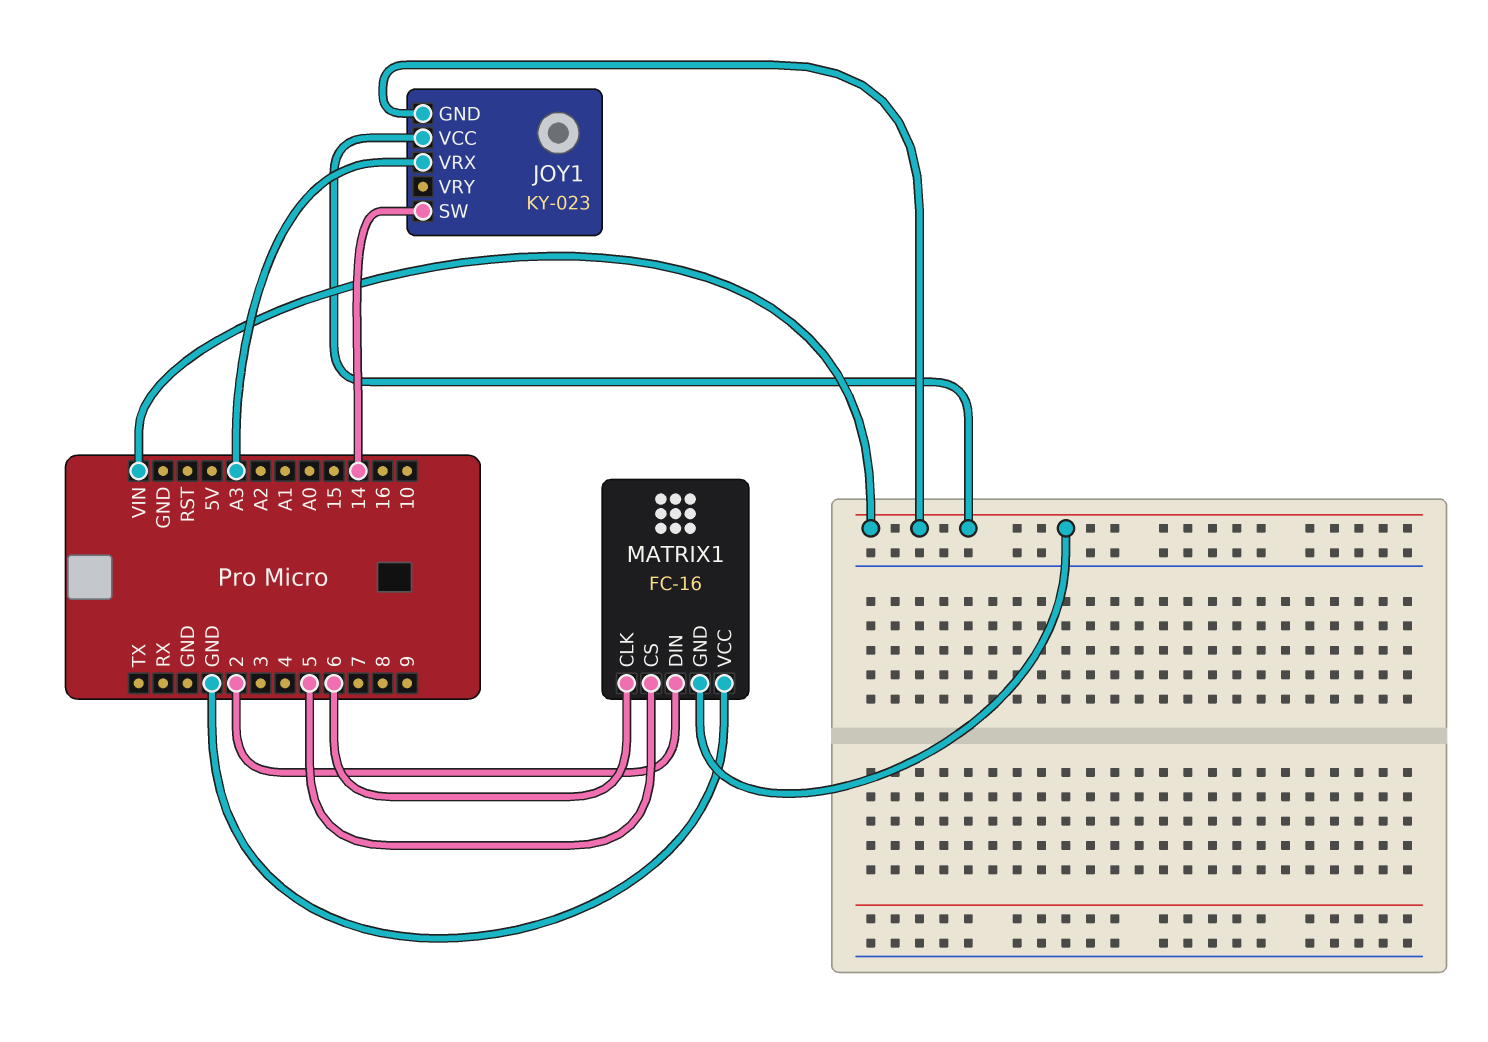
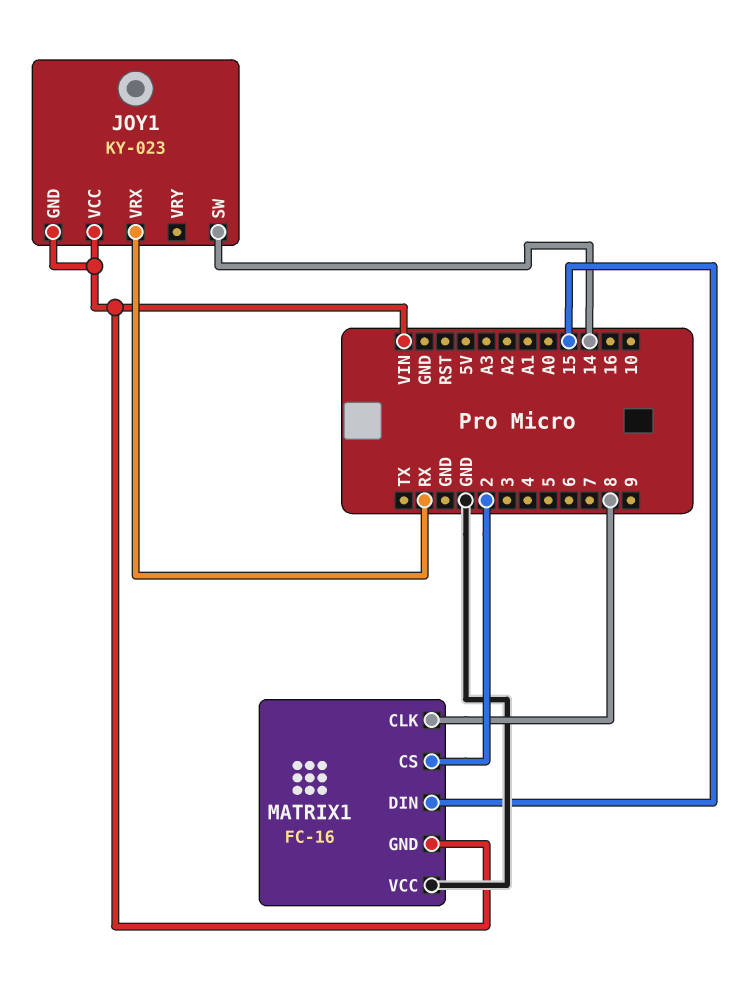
JOY1 pin VRX: A3 -> RX
MATRIX1 pin CLK: 6 -> 8
MATRIX1 pin CS: 5 -> 2
MATRIX1 pin DIN: 2 -> 15

